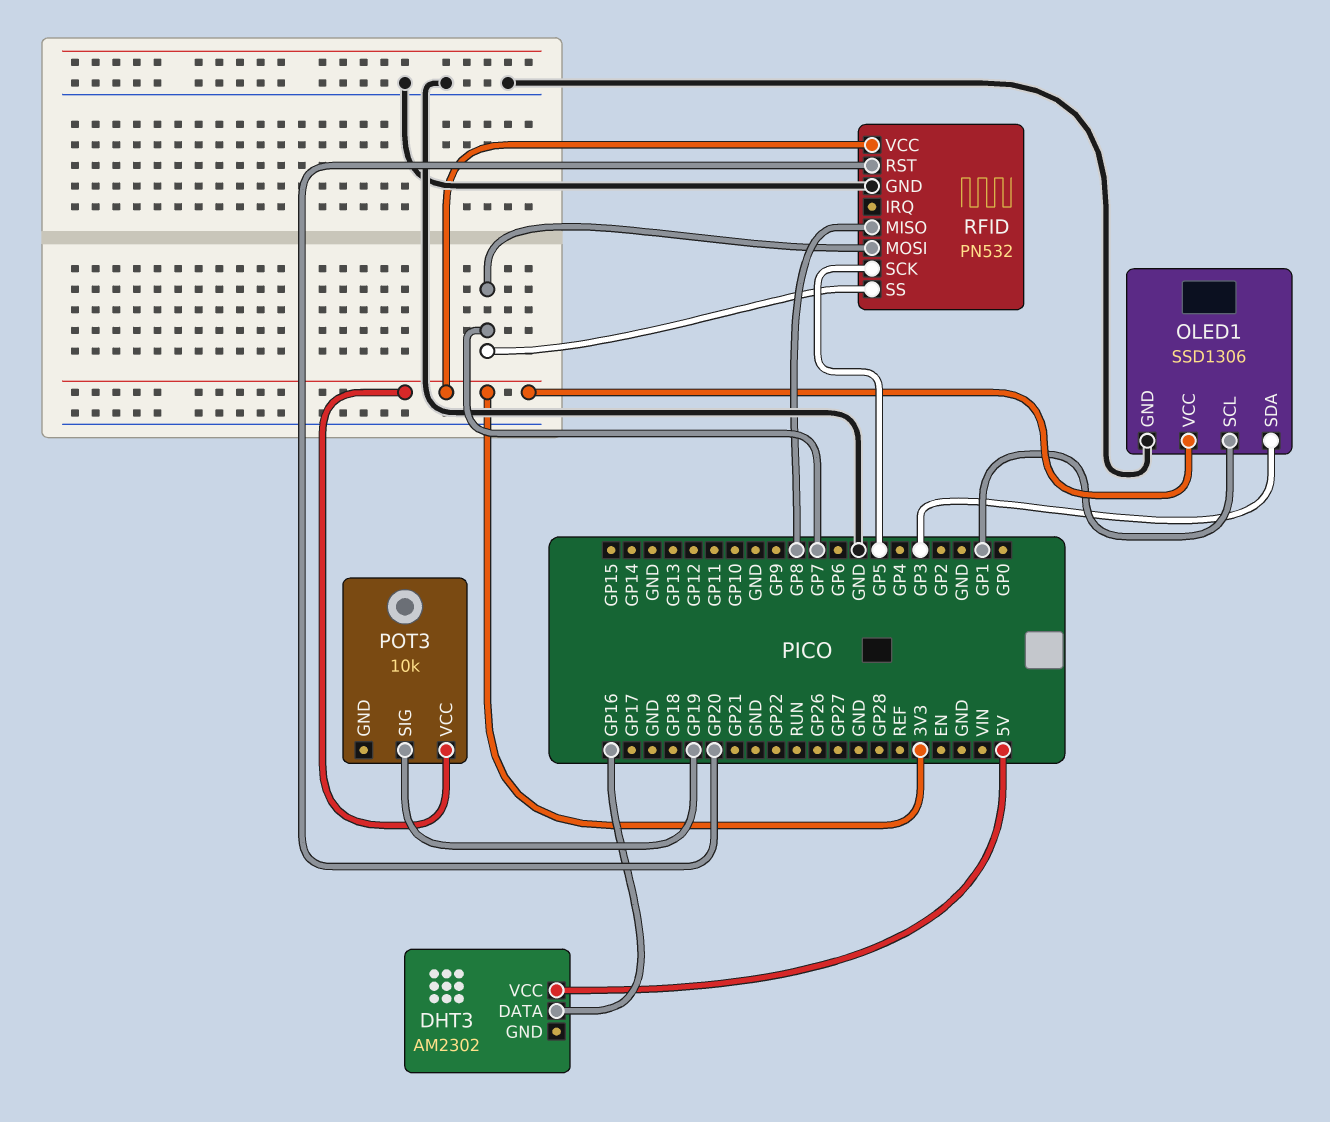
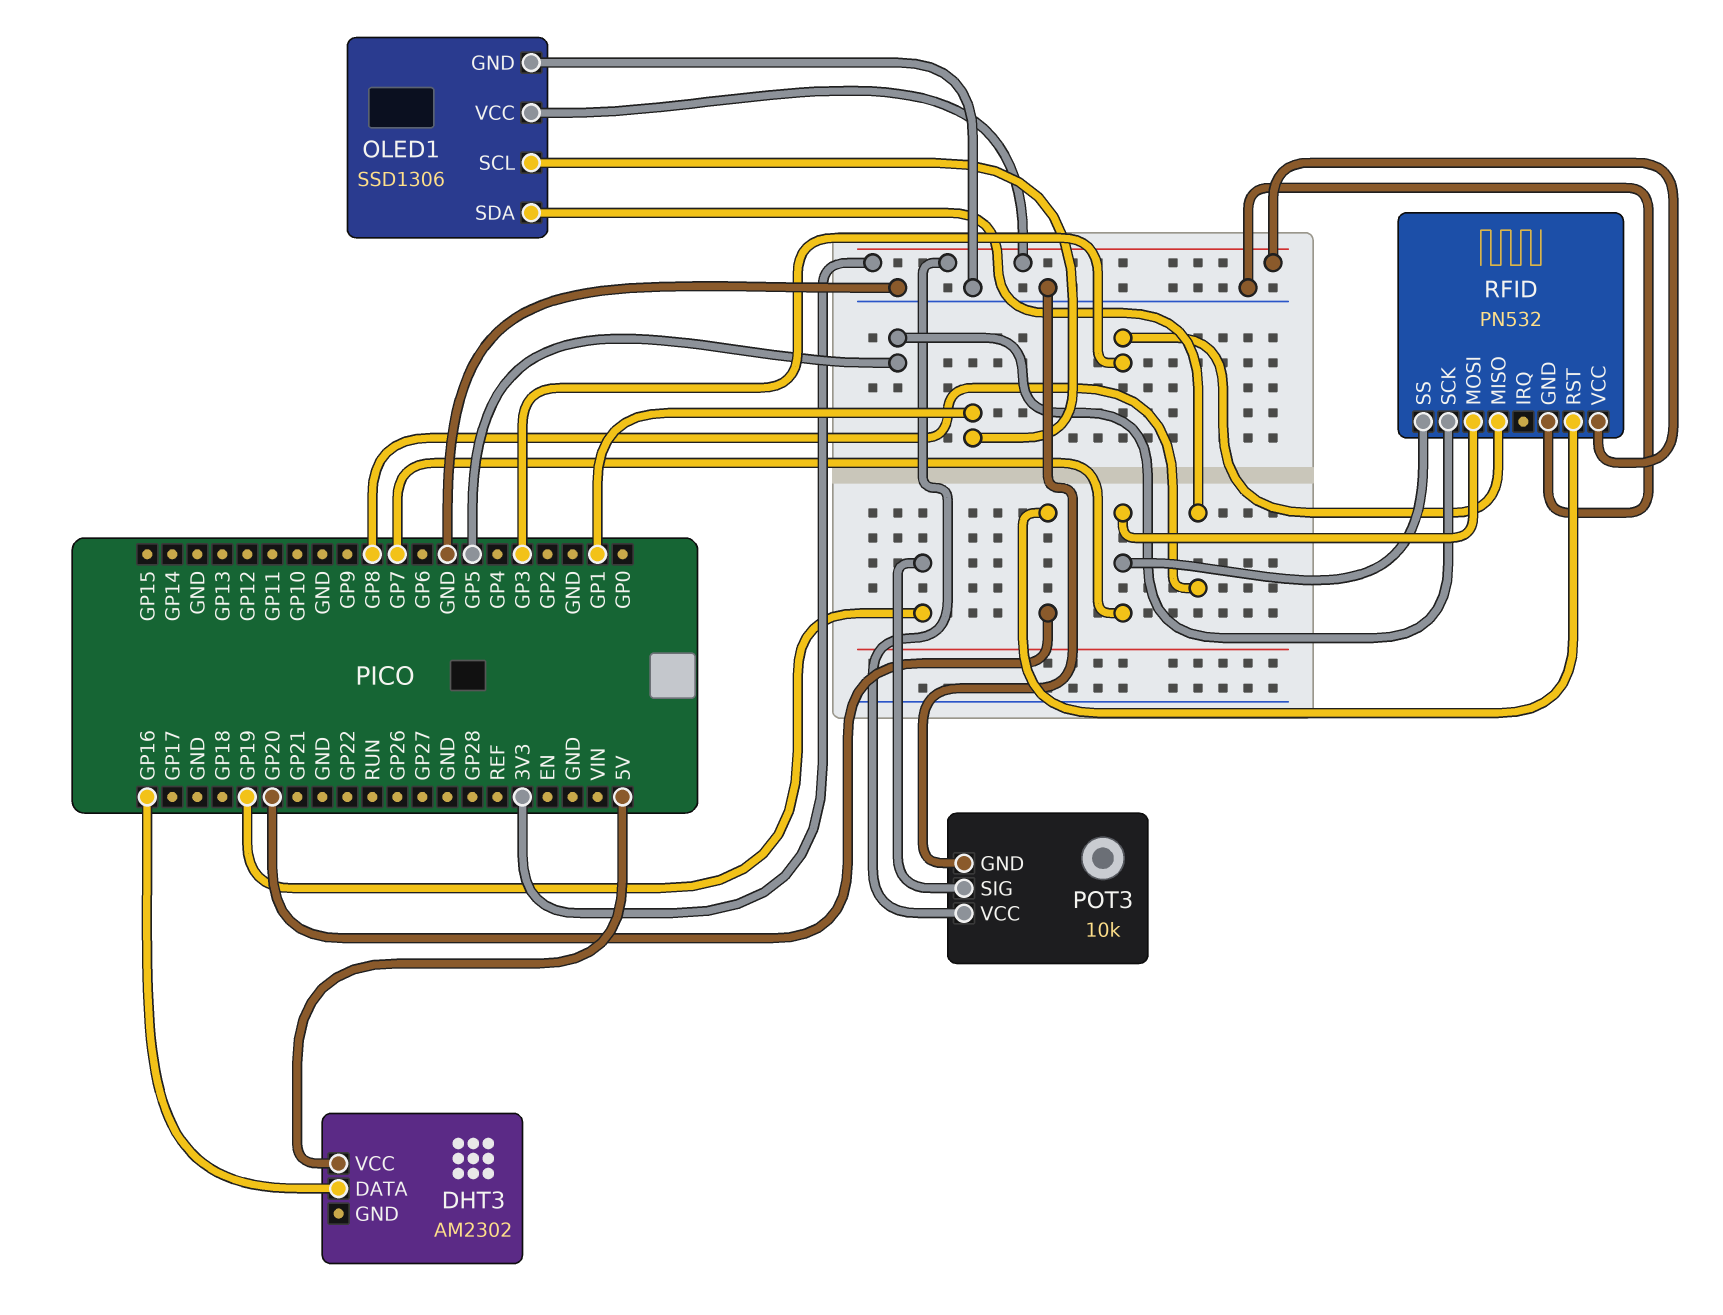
OLED1 pin SDA: GP3 -> GP8
POT3 pin GND: none -> GND
RFID pin MISO: GP8 -> GP3

